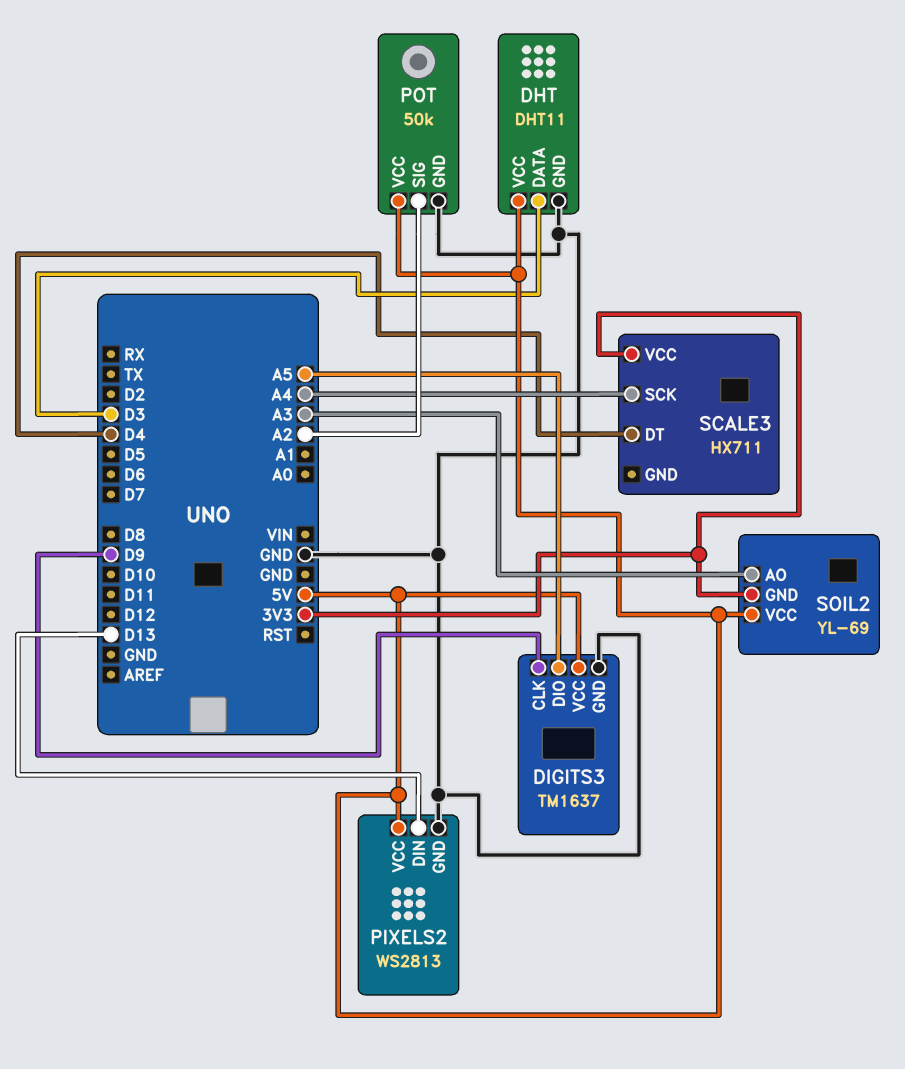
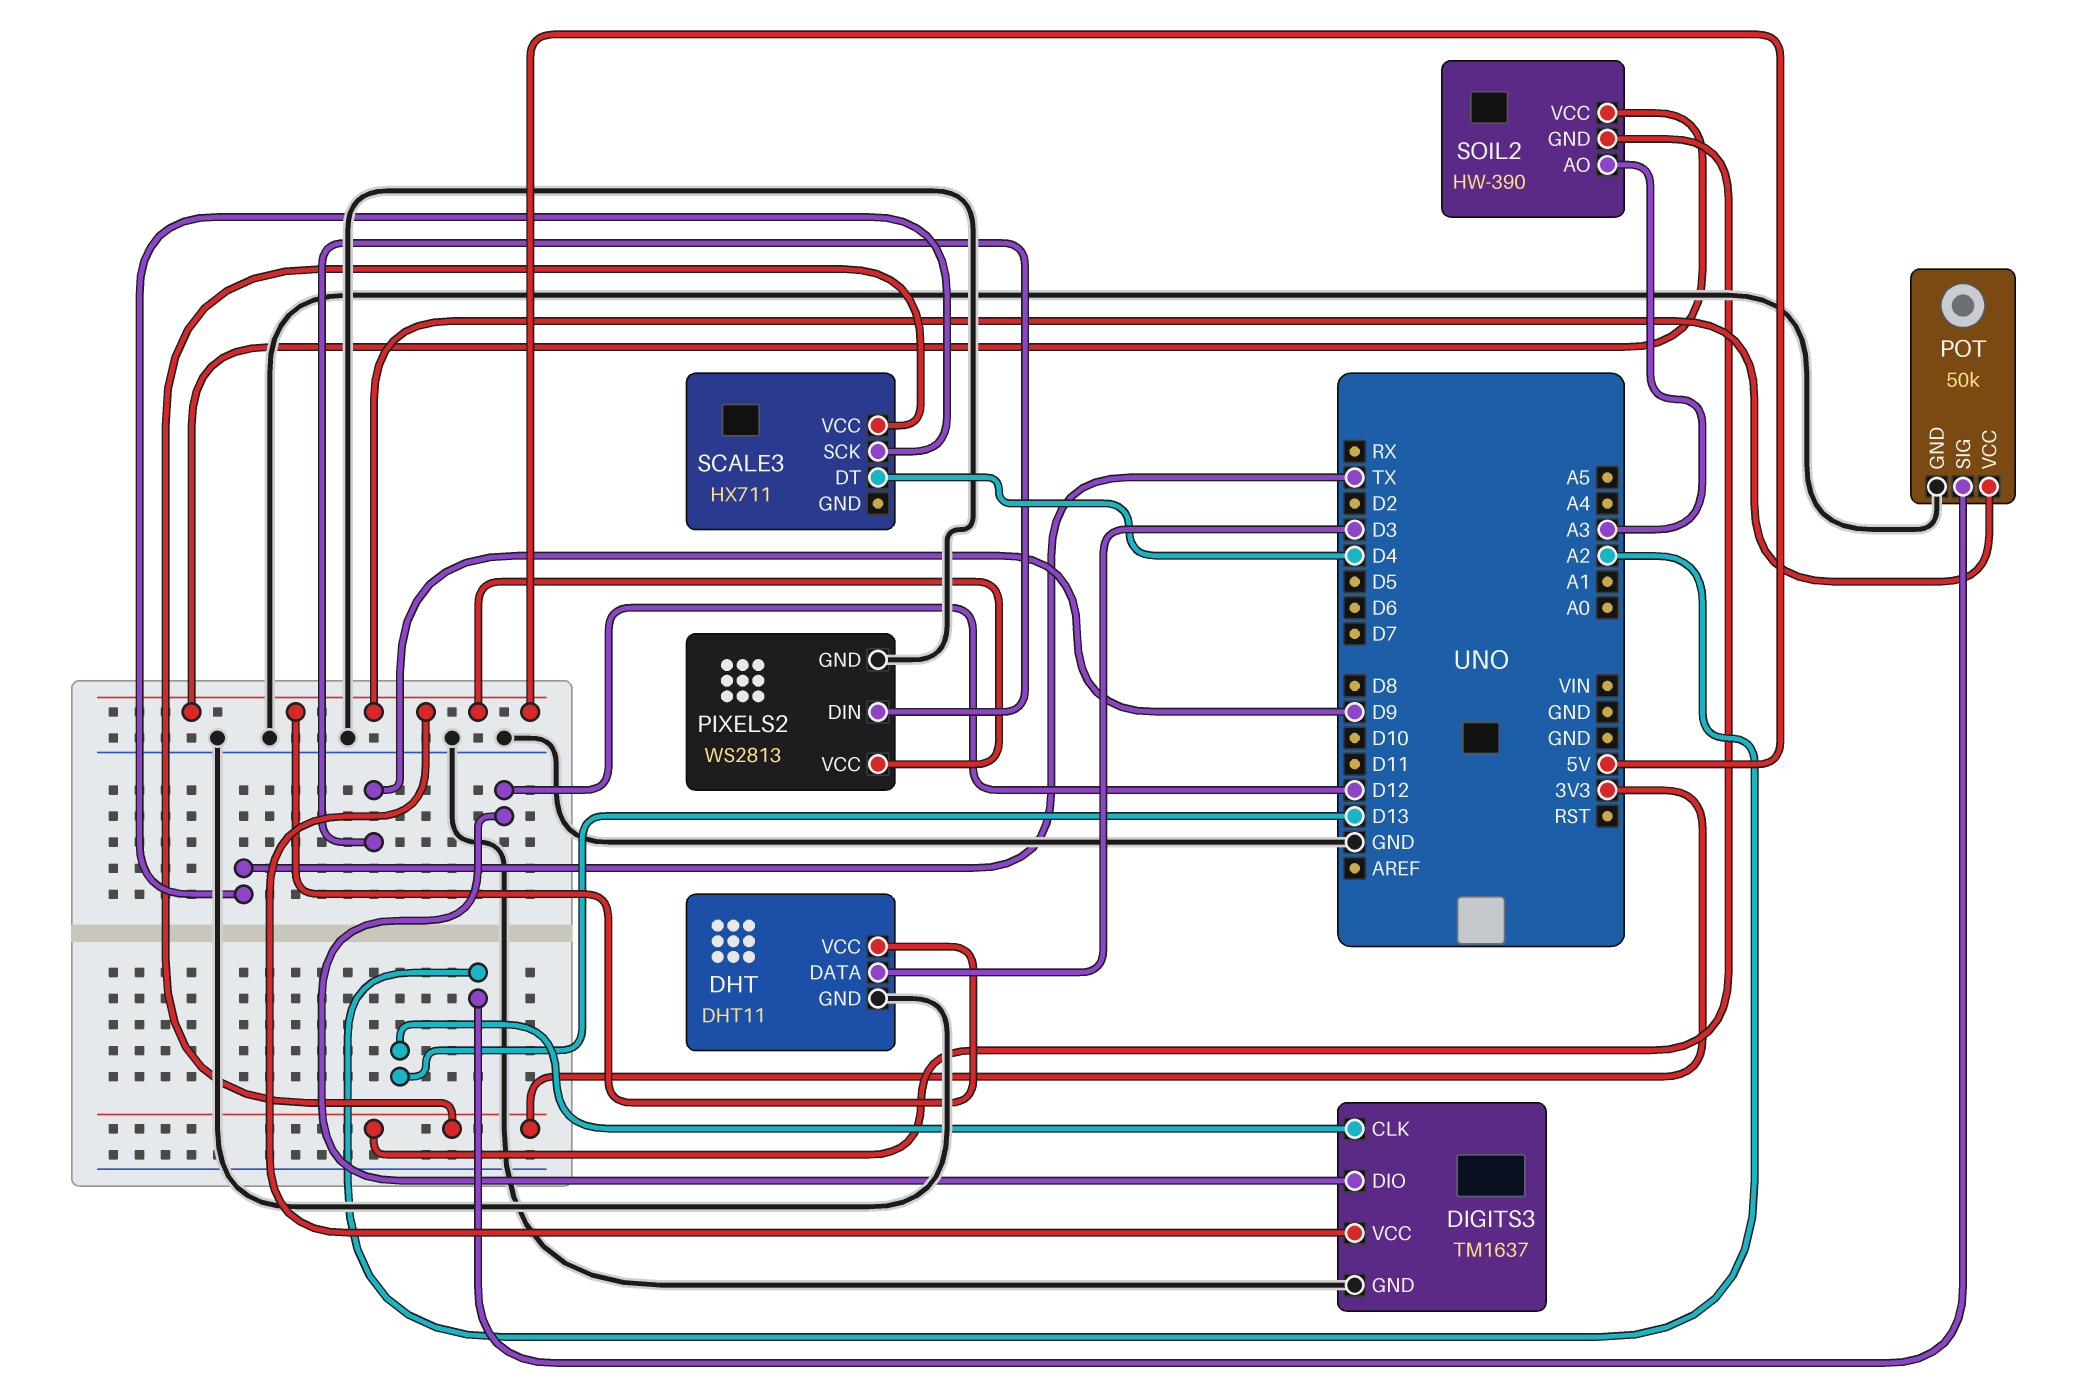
DIGITS3 pin CLK: D9 -> D13
DIGITS3 pin DIO: A5 -> D12
PIXELS2 pin DIN: D13 -> D9
SCALE3 pin SCK: A4 -> TX
SOIL2: YL-69 -> HW-390

